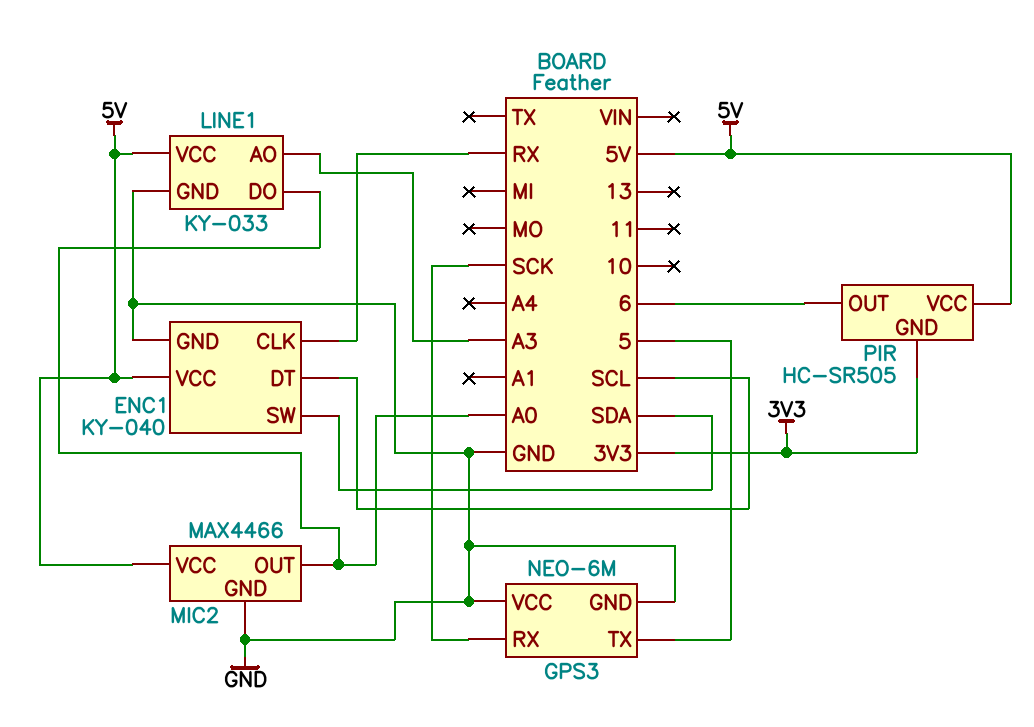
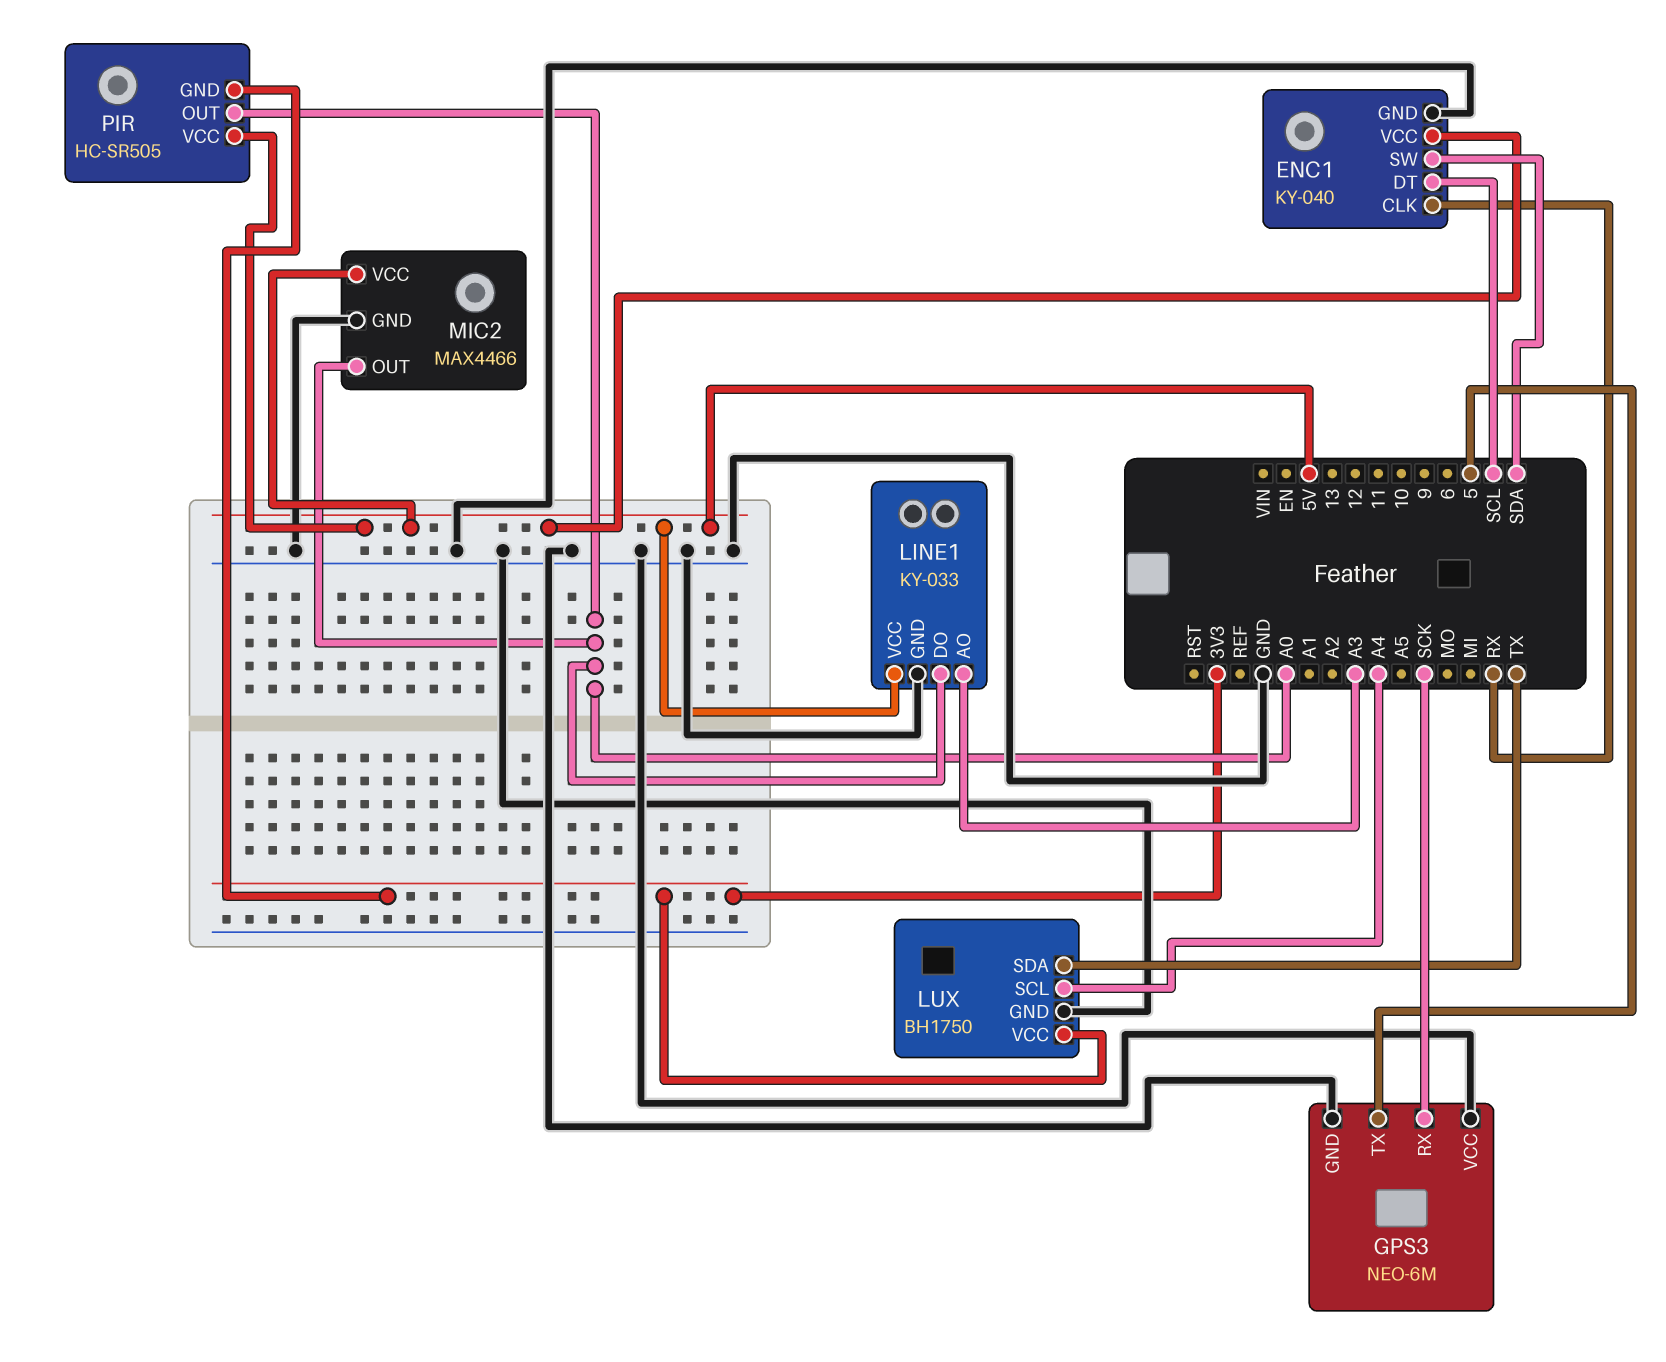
LUX: none -> BH1750
LUX pin GND: none -> GND
LUX pin SCL: none -> A4
LUX pin SDA: none -> TX
LUX pin VCC: none -> 3V3
PIR pin OUT: 6 -> A0

